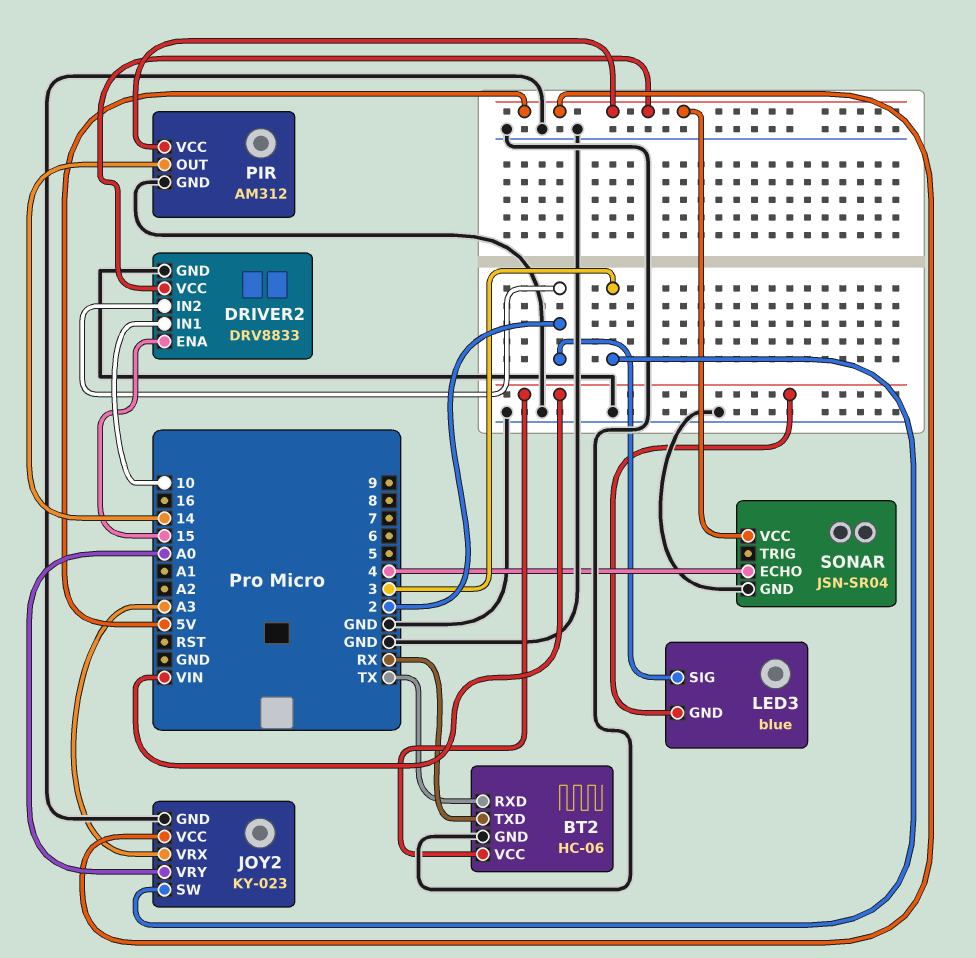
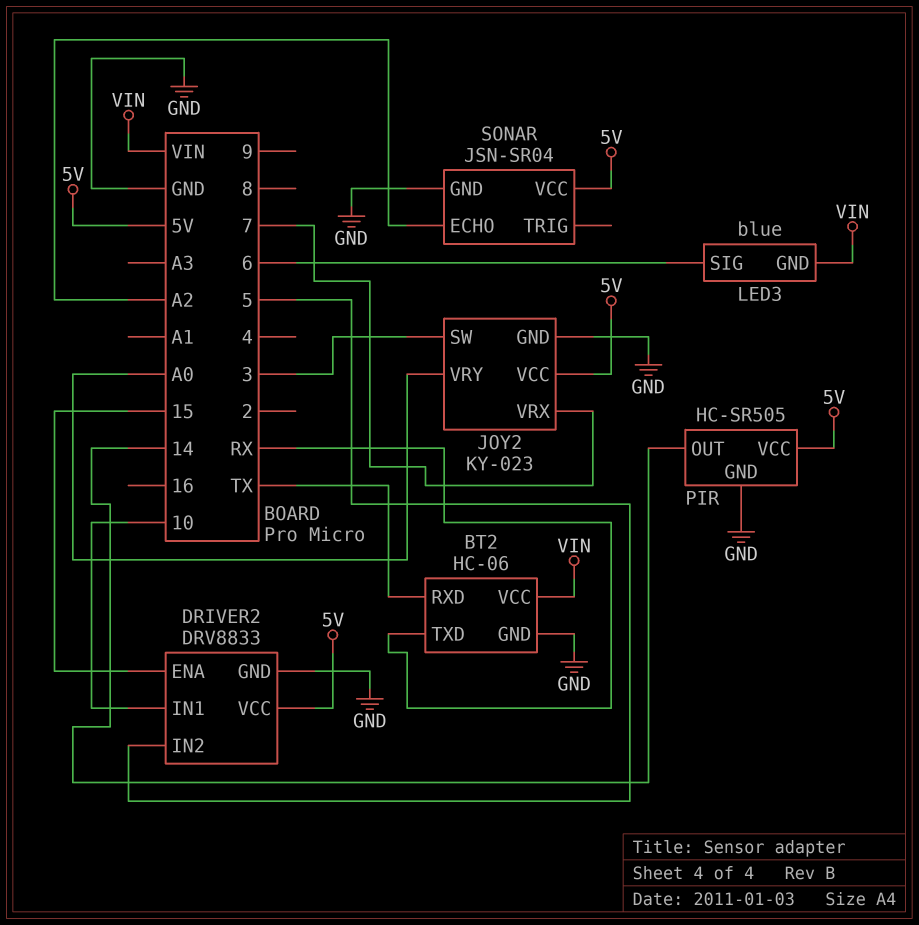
DRIVER2 pin IN2: 2 -> 5
JOY2 pin VRX: A3 -> 7
LED3 pin SIG: 2 -> 6
PIR: AM312 -> HC-SR505
SONAR pin ECHO: 4 -> A2

